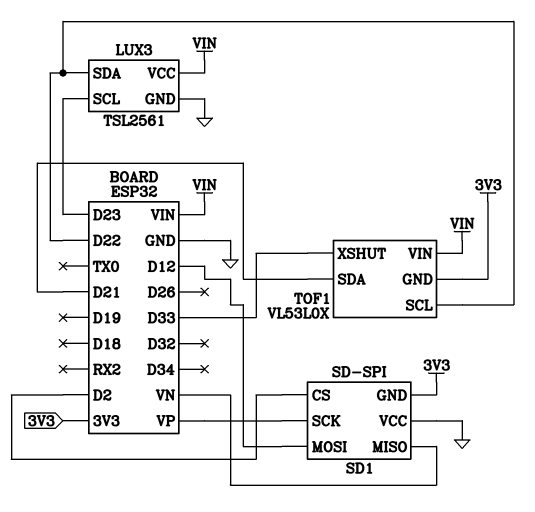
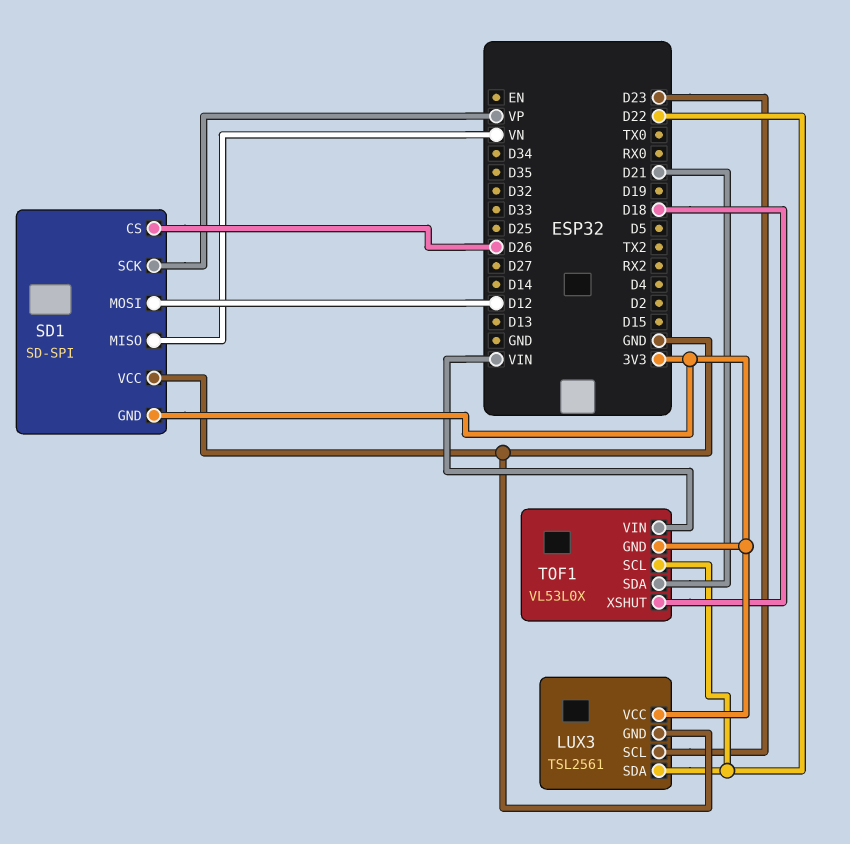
LUX3 pin VCC: VIN -> 3V3
SD1 pin CS: D2 -> D26
TOF1 pin XSHUT: D33 -> D18

